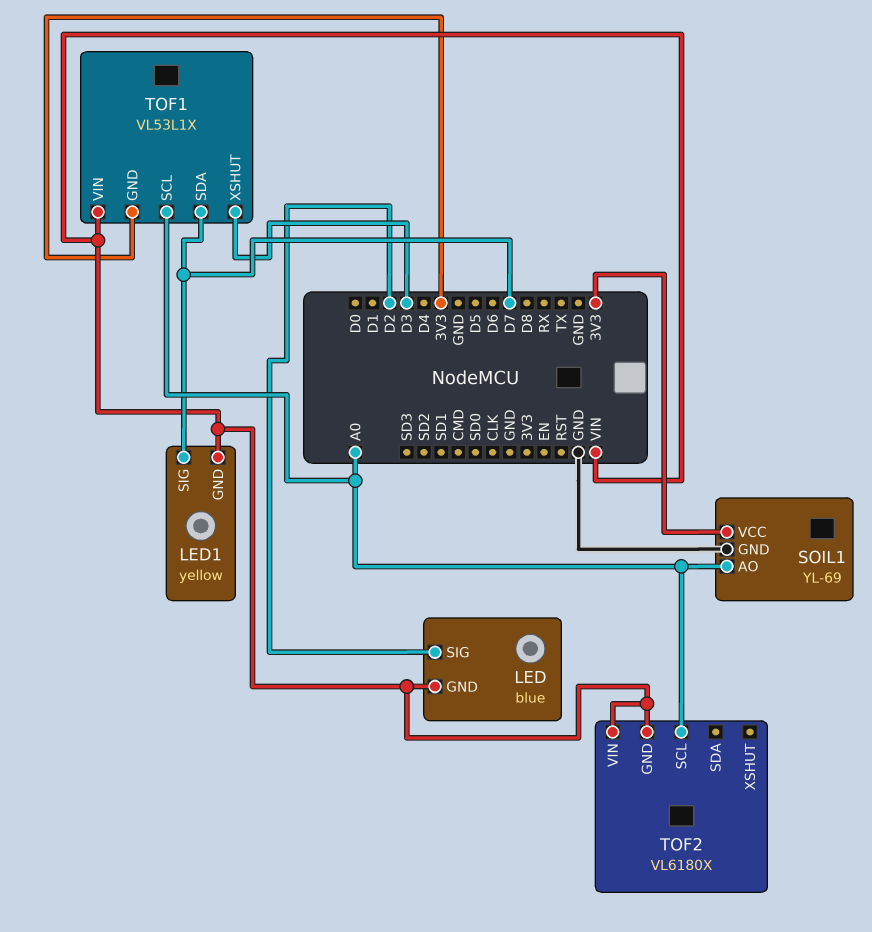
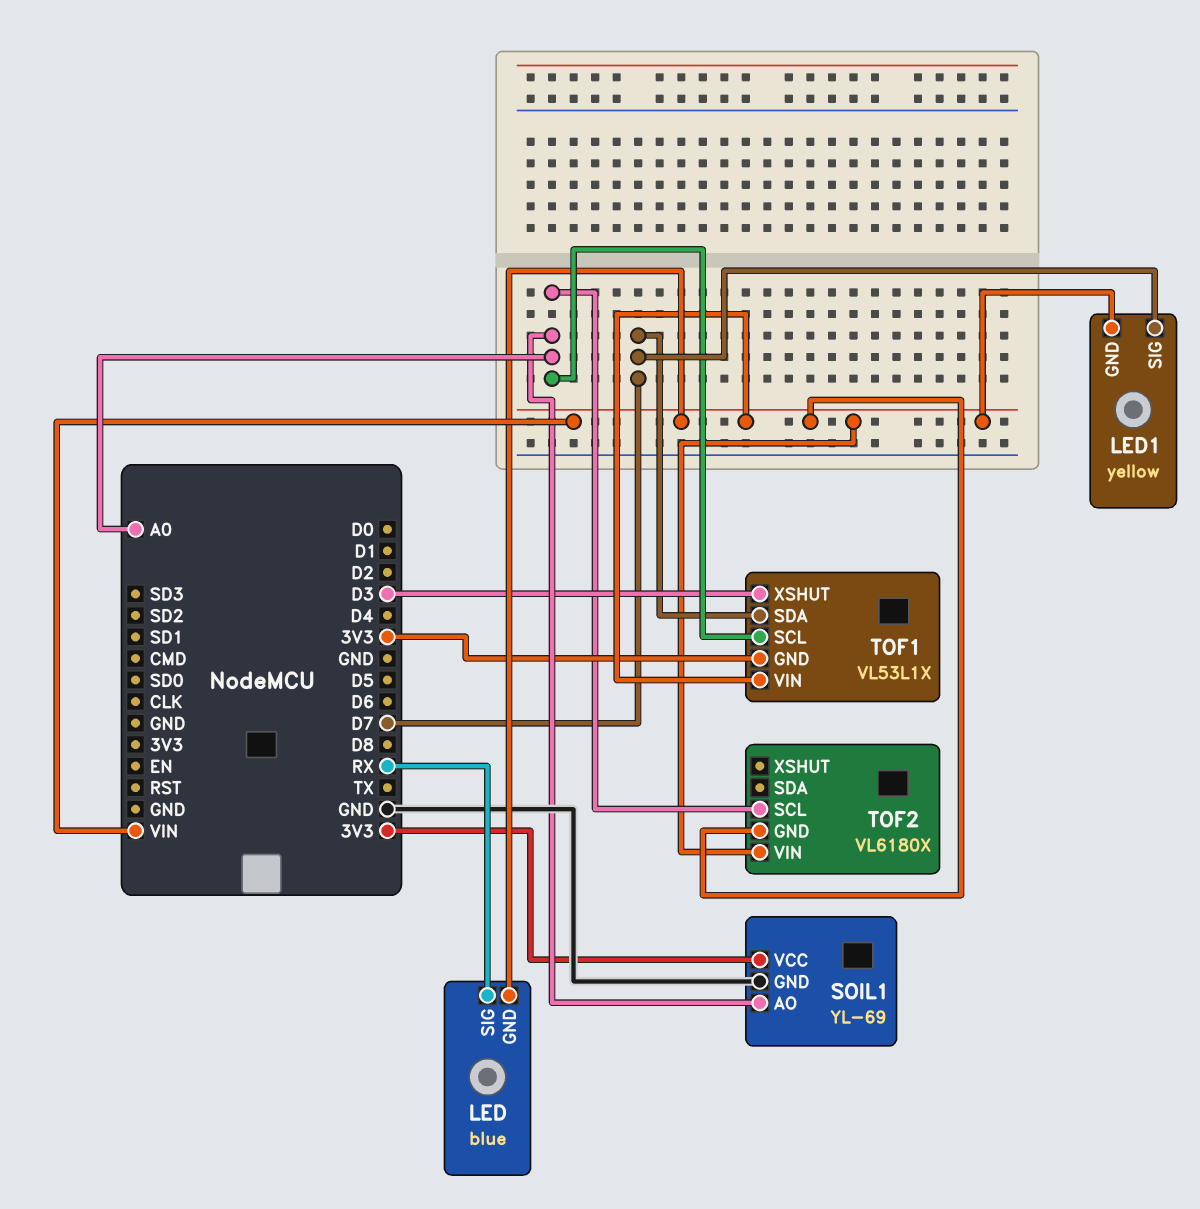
LED pin SIG: D2 -> RX

